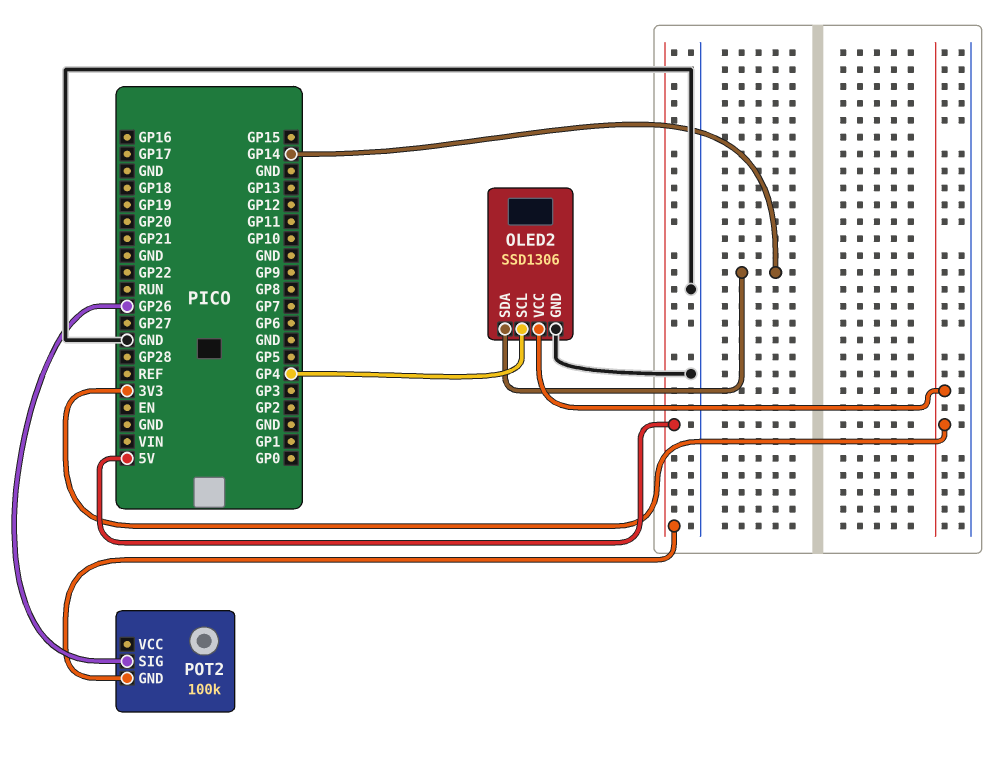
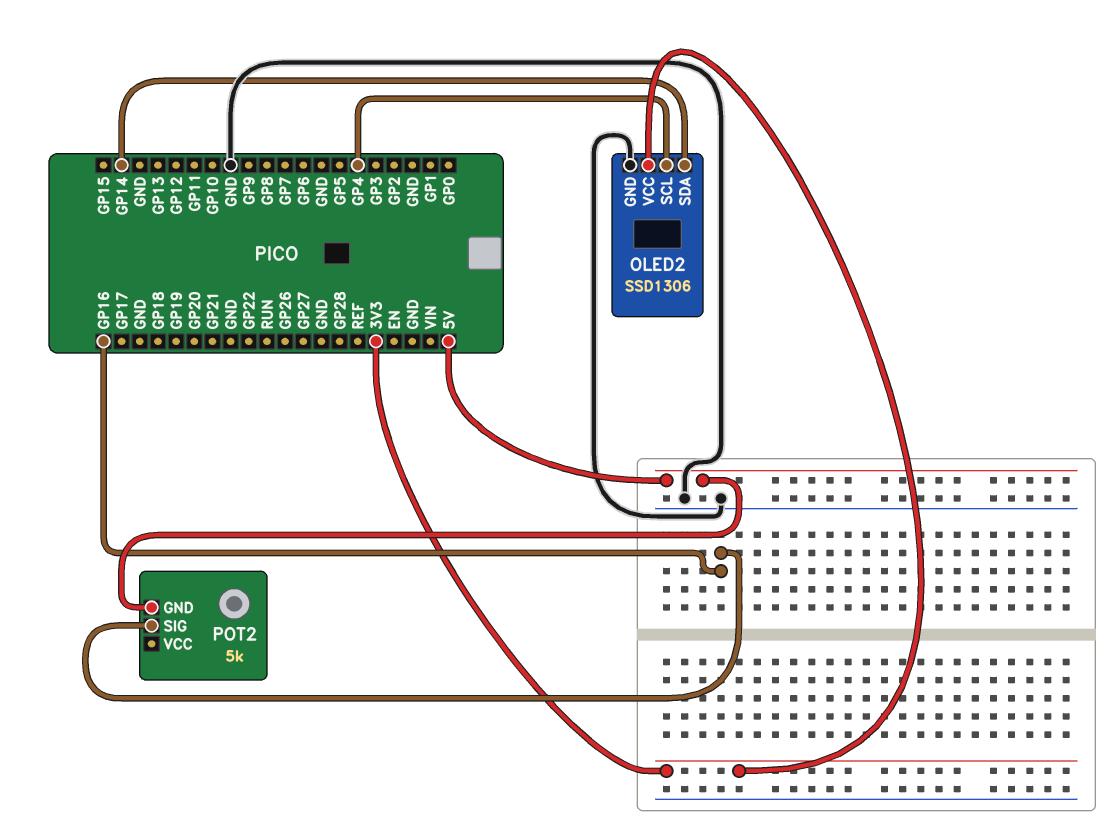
POT2: 100k -> 5k
POT2 pin SIG: GP26 -> GP16

